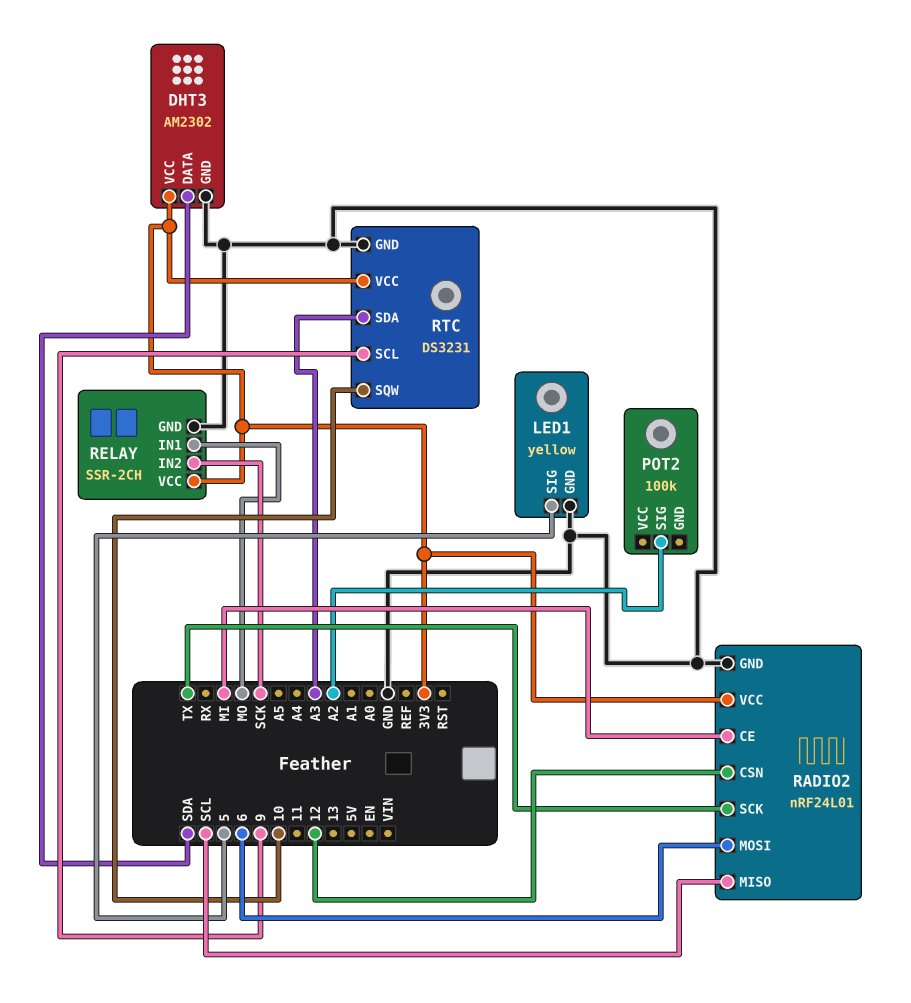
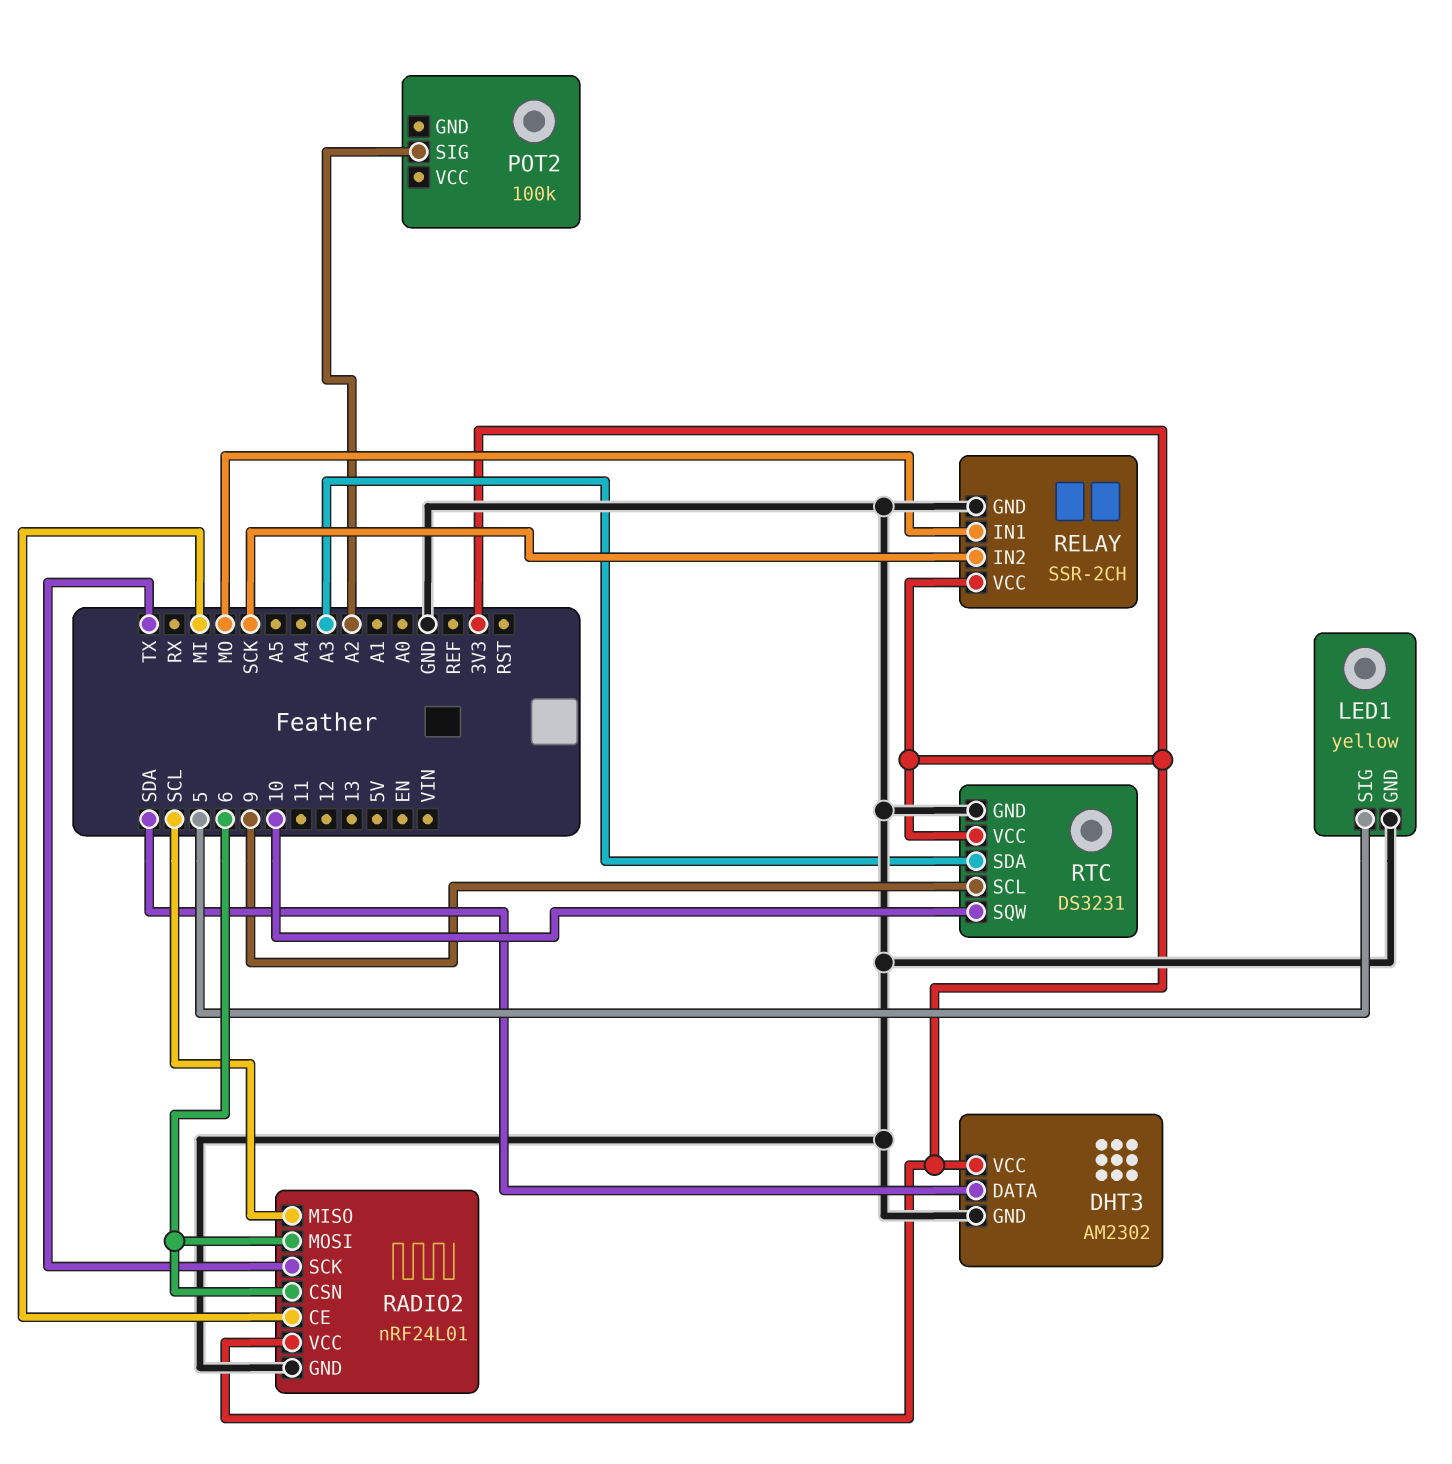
RADIO2 pin CSN: 12 -> 6

